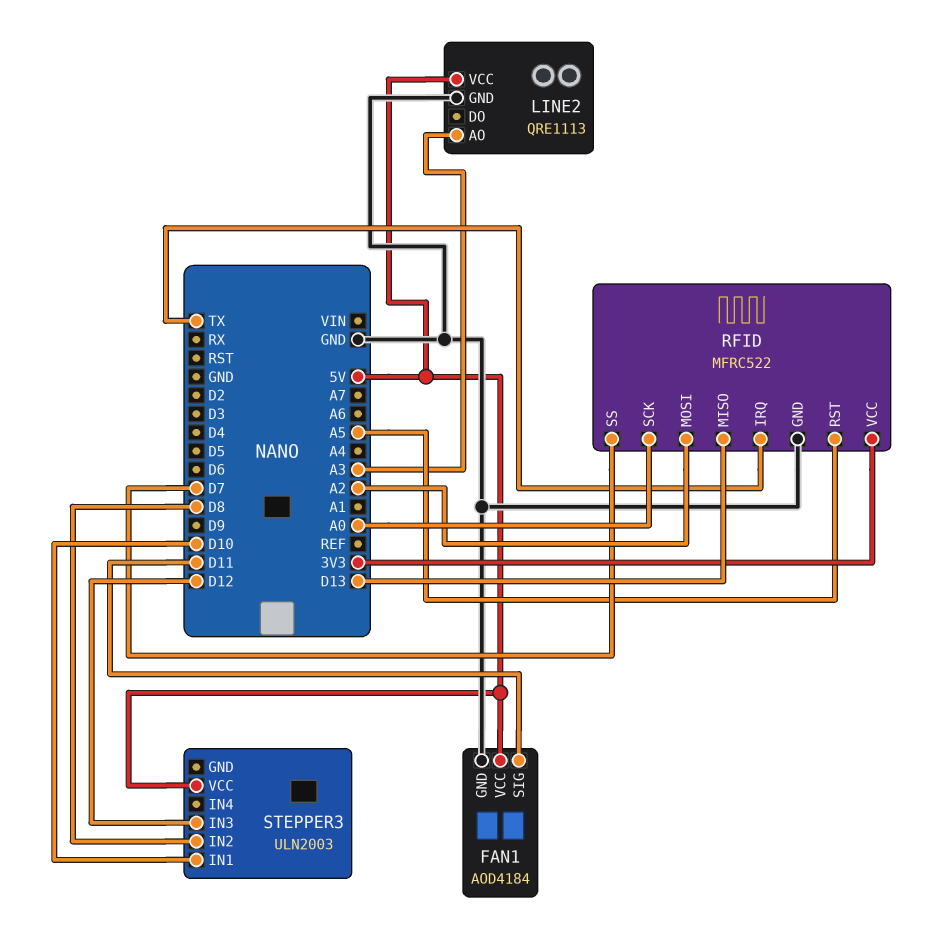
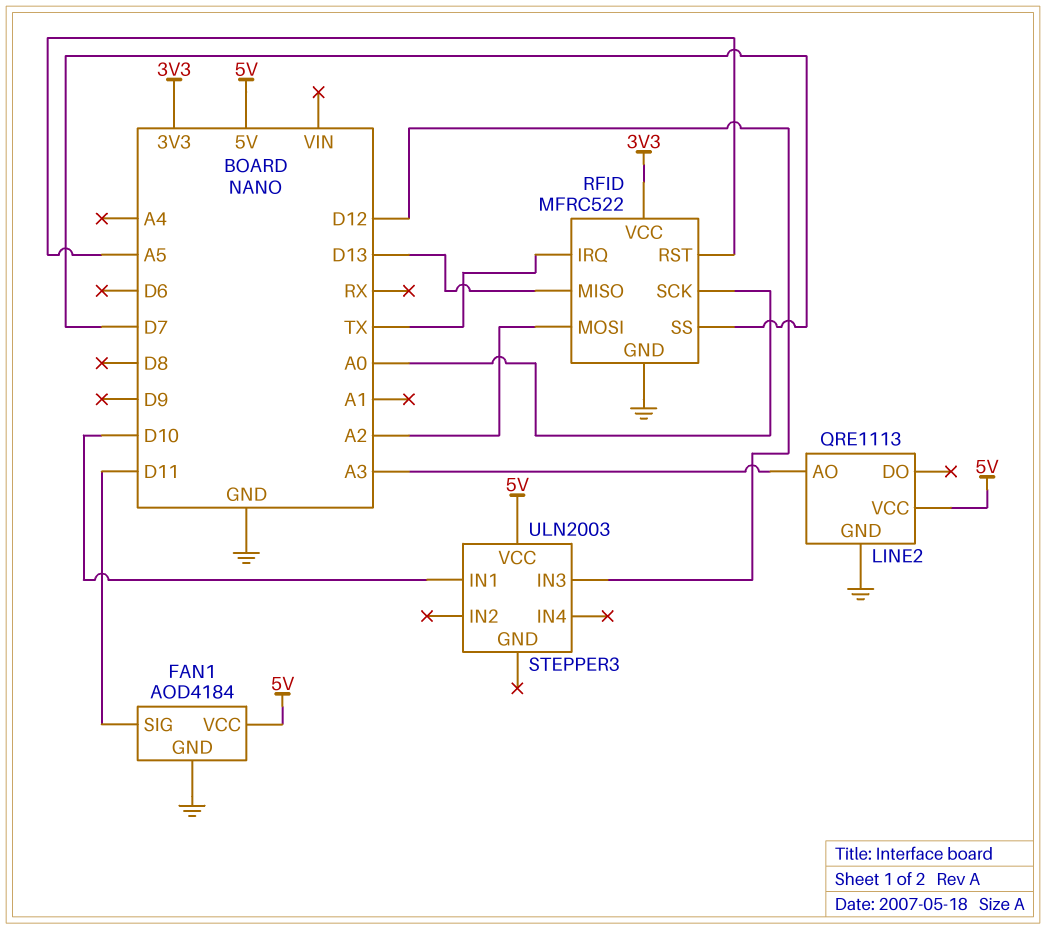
STEPPER3 pin IN2: D8 -> none

